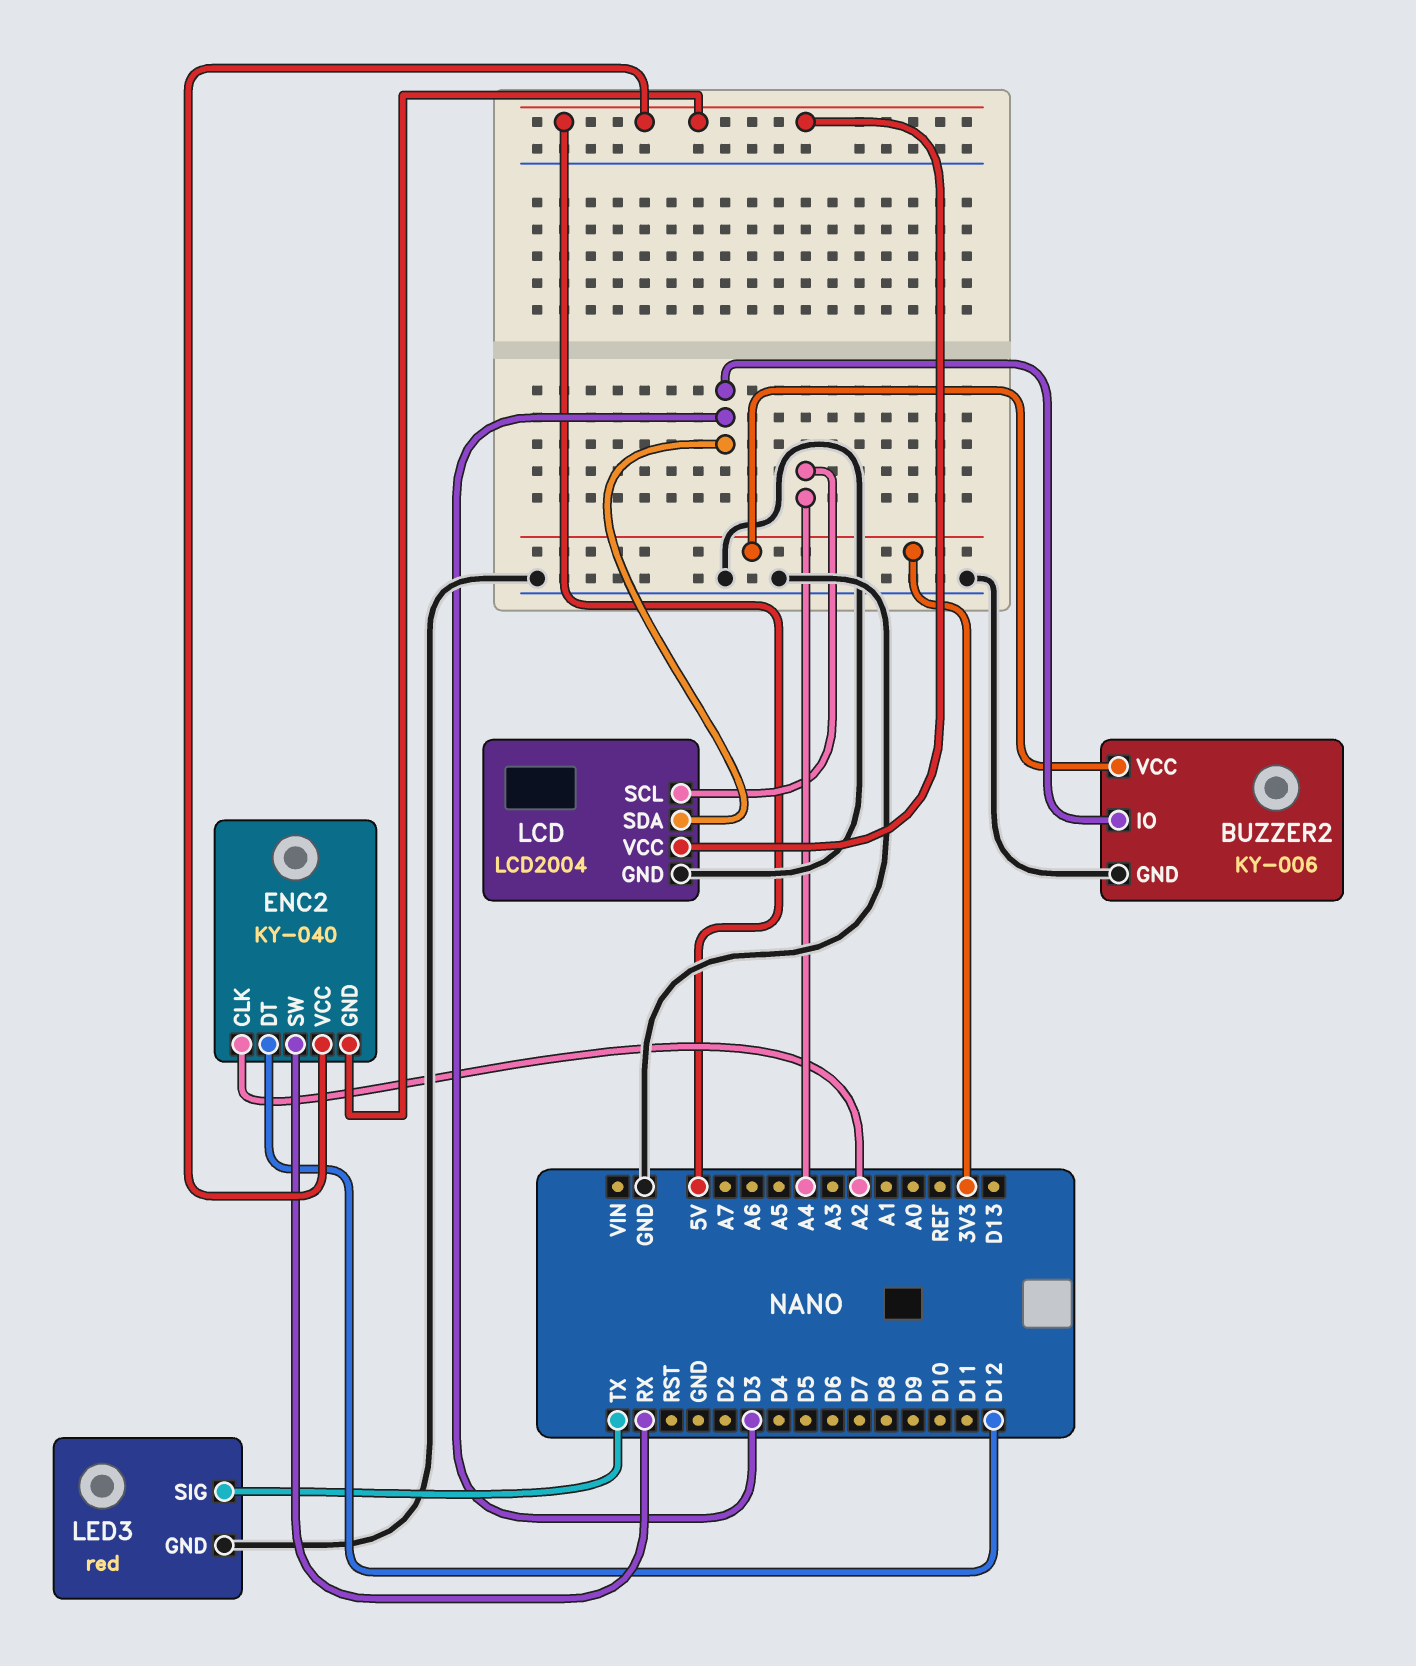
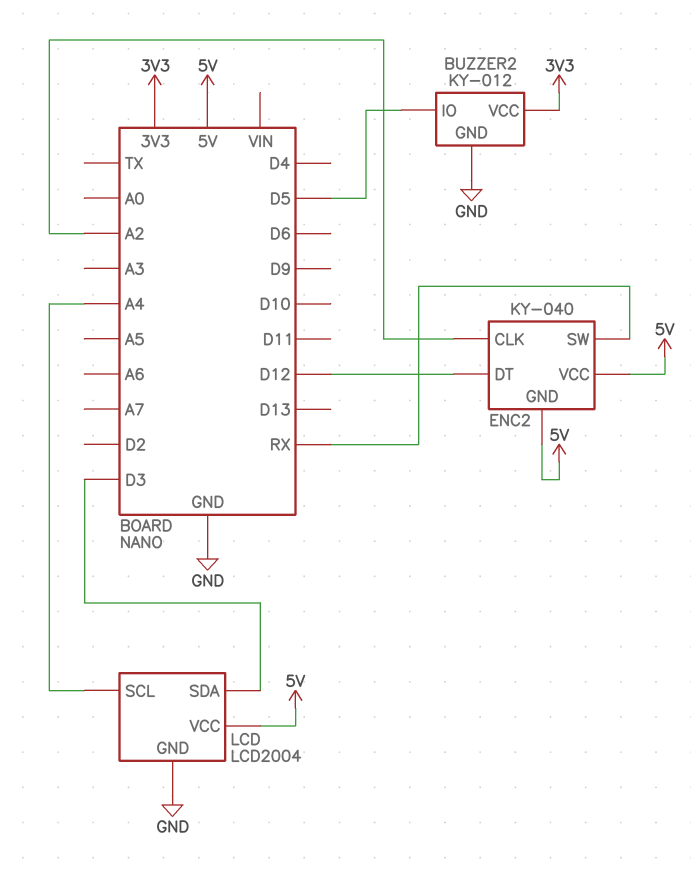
BUZZER2: KY-006 -> KY-012
BUZZER2 pin IO: D3 -> D5
LED3: red -> none
LED3 pin GND: GND -> none
LED3 pin SIG: TX -> none

